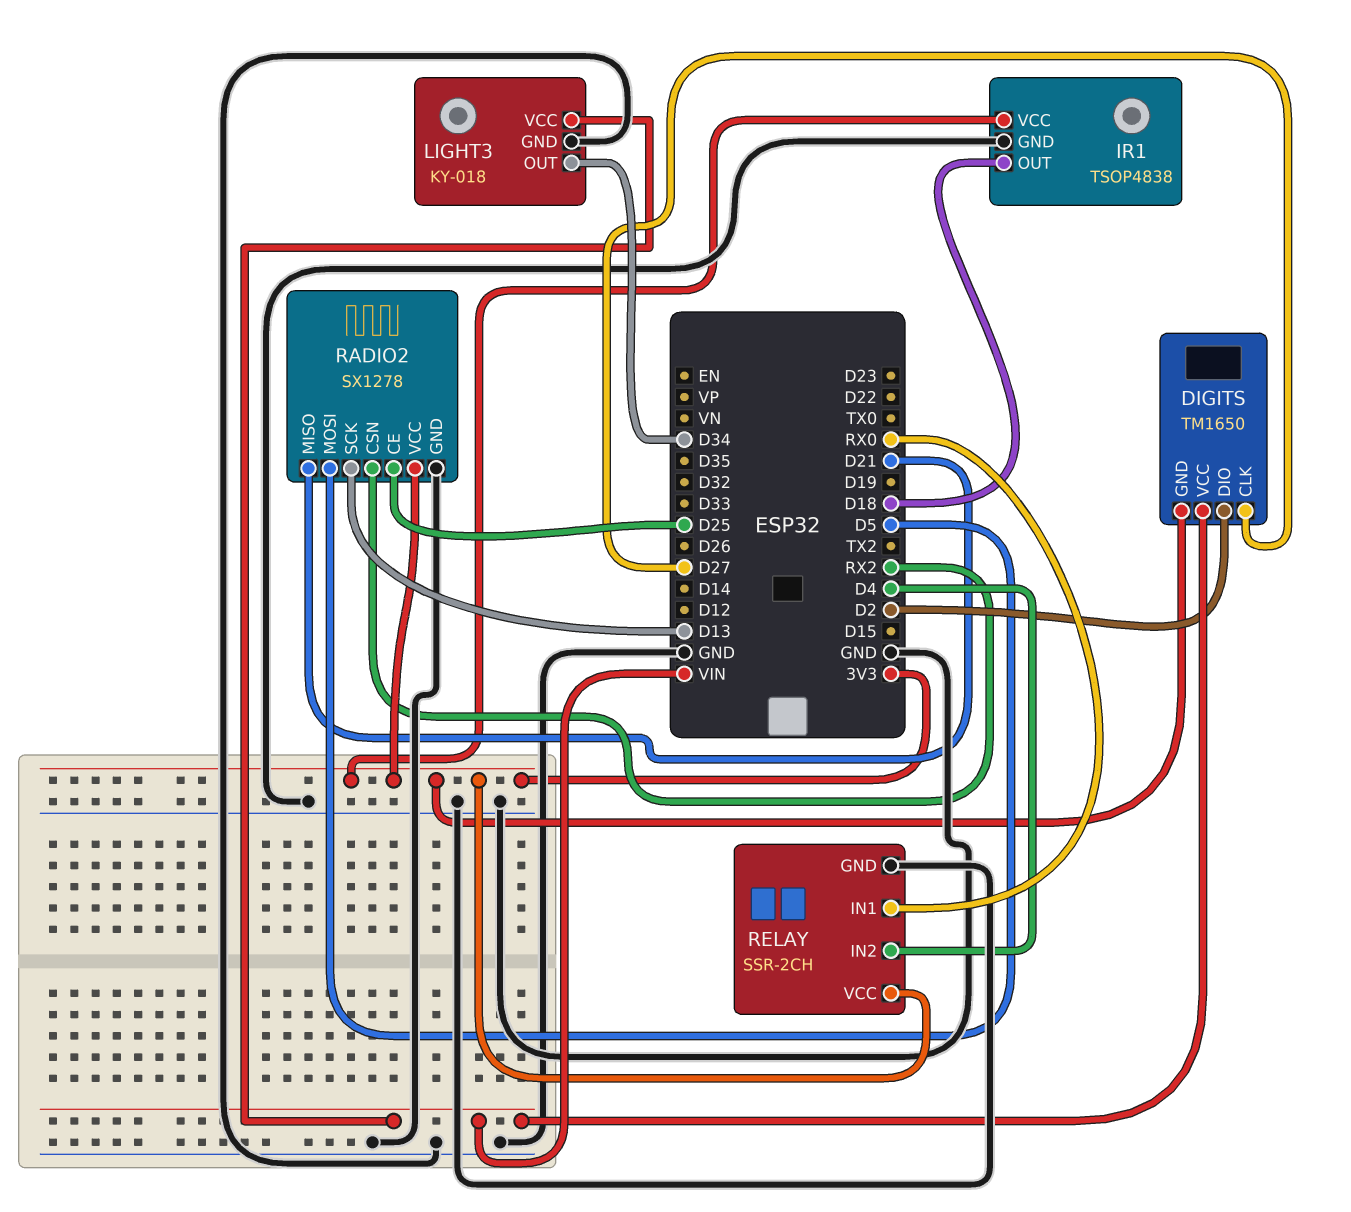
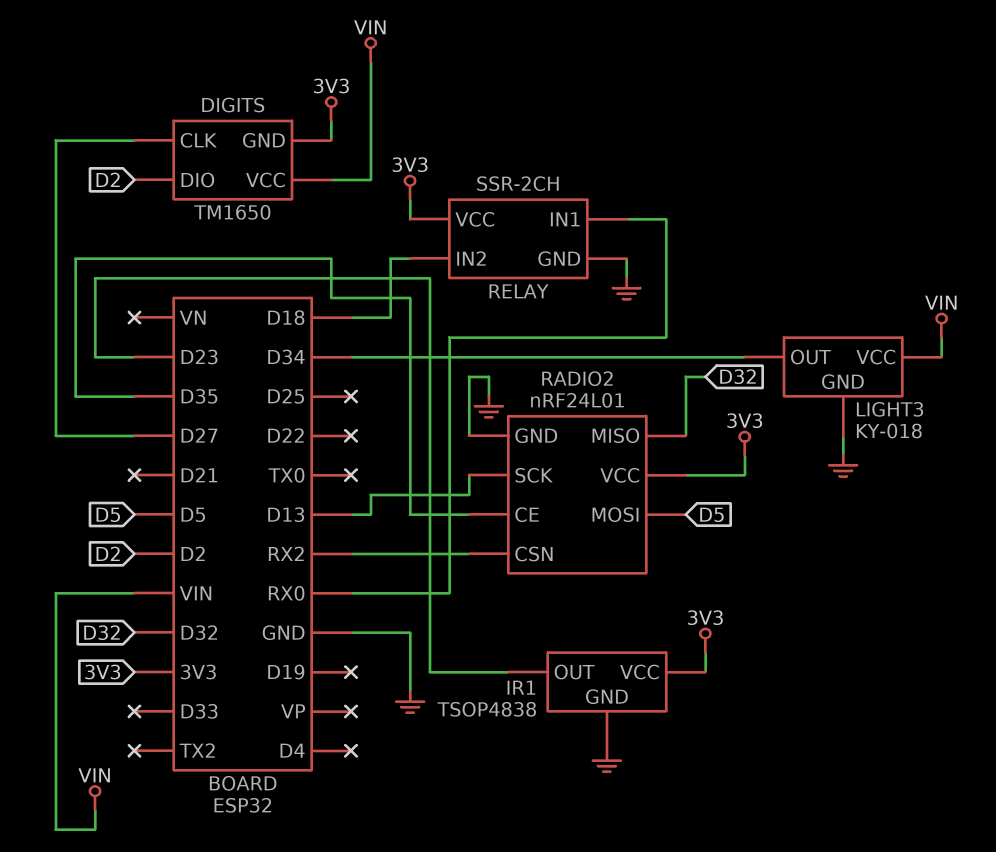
IR1 pin OUT: D18 -> D23
RADIO2: SX1278 -> nRF24L01
RADIO2 pin CE: D25 -> D35
RADIO2 pin MISO: D21 -> D32
RELAY pin IN2: D4 -> D18

